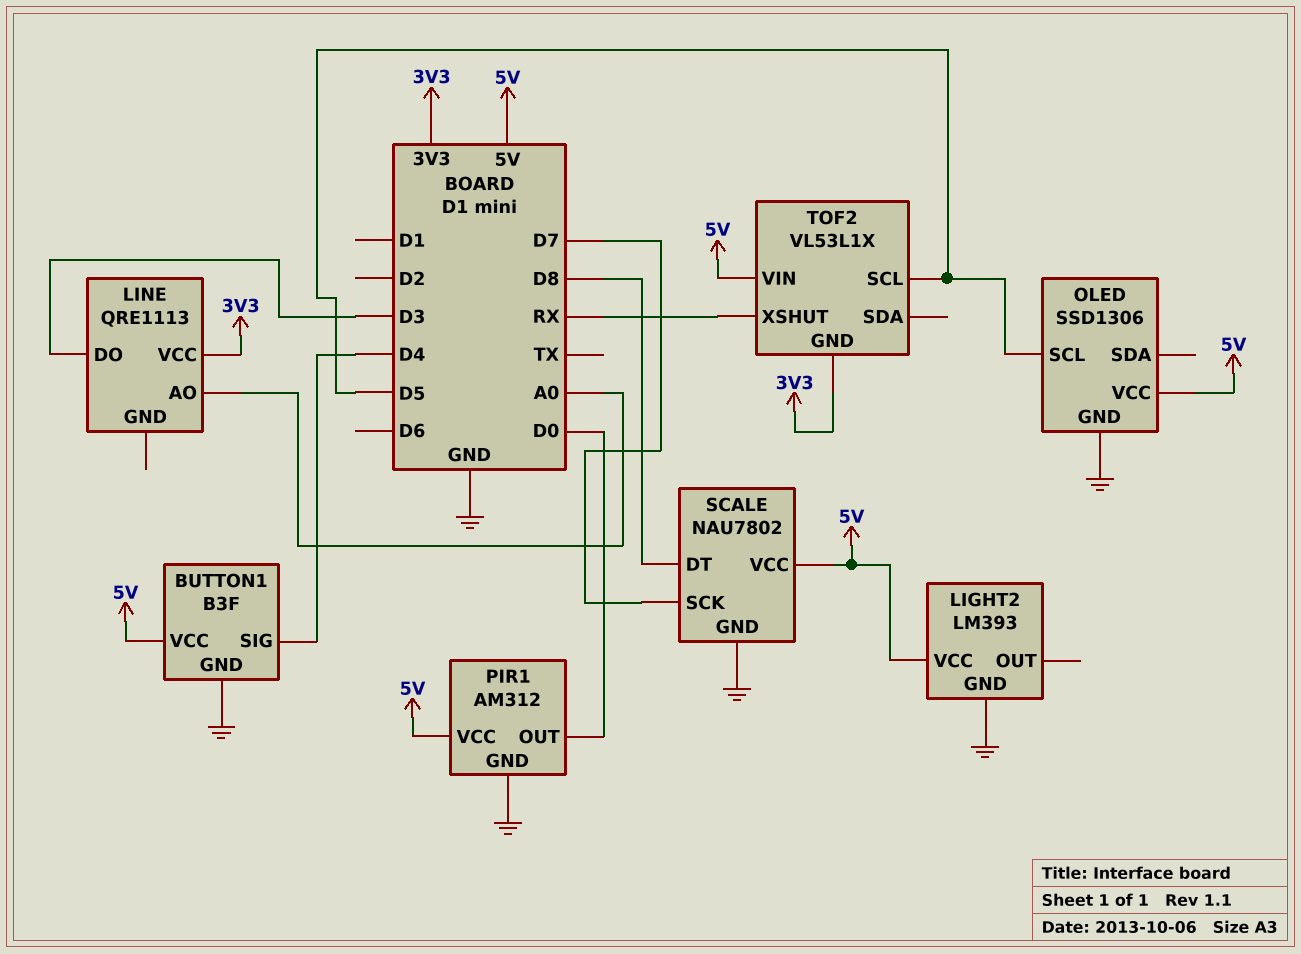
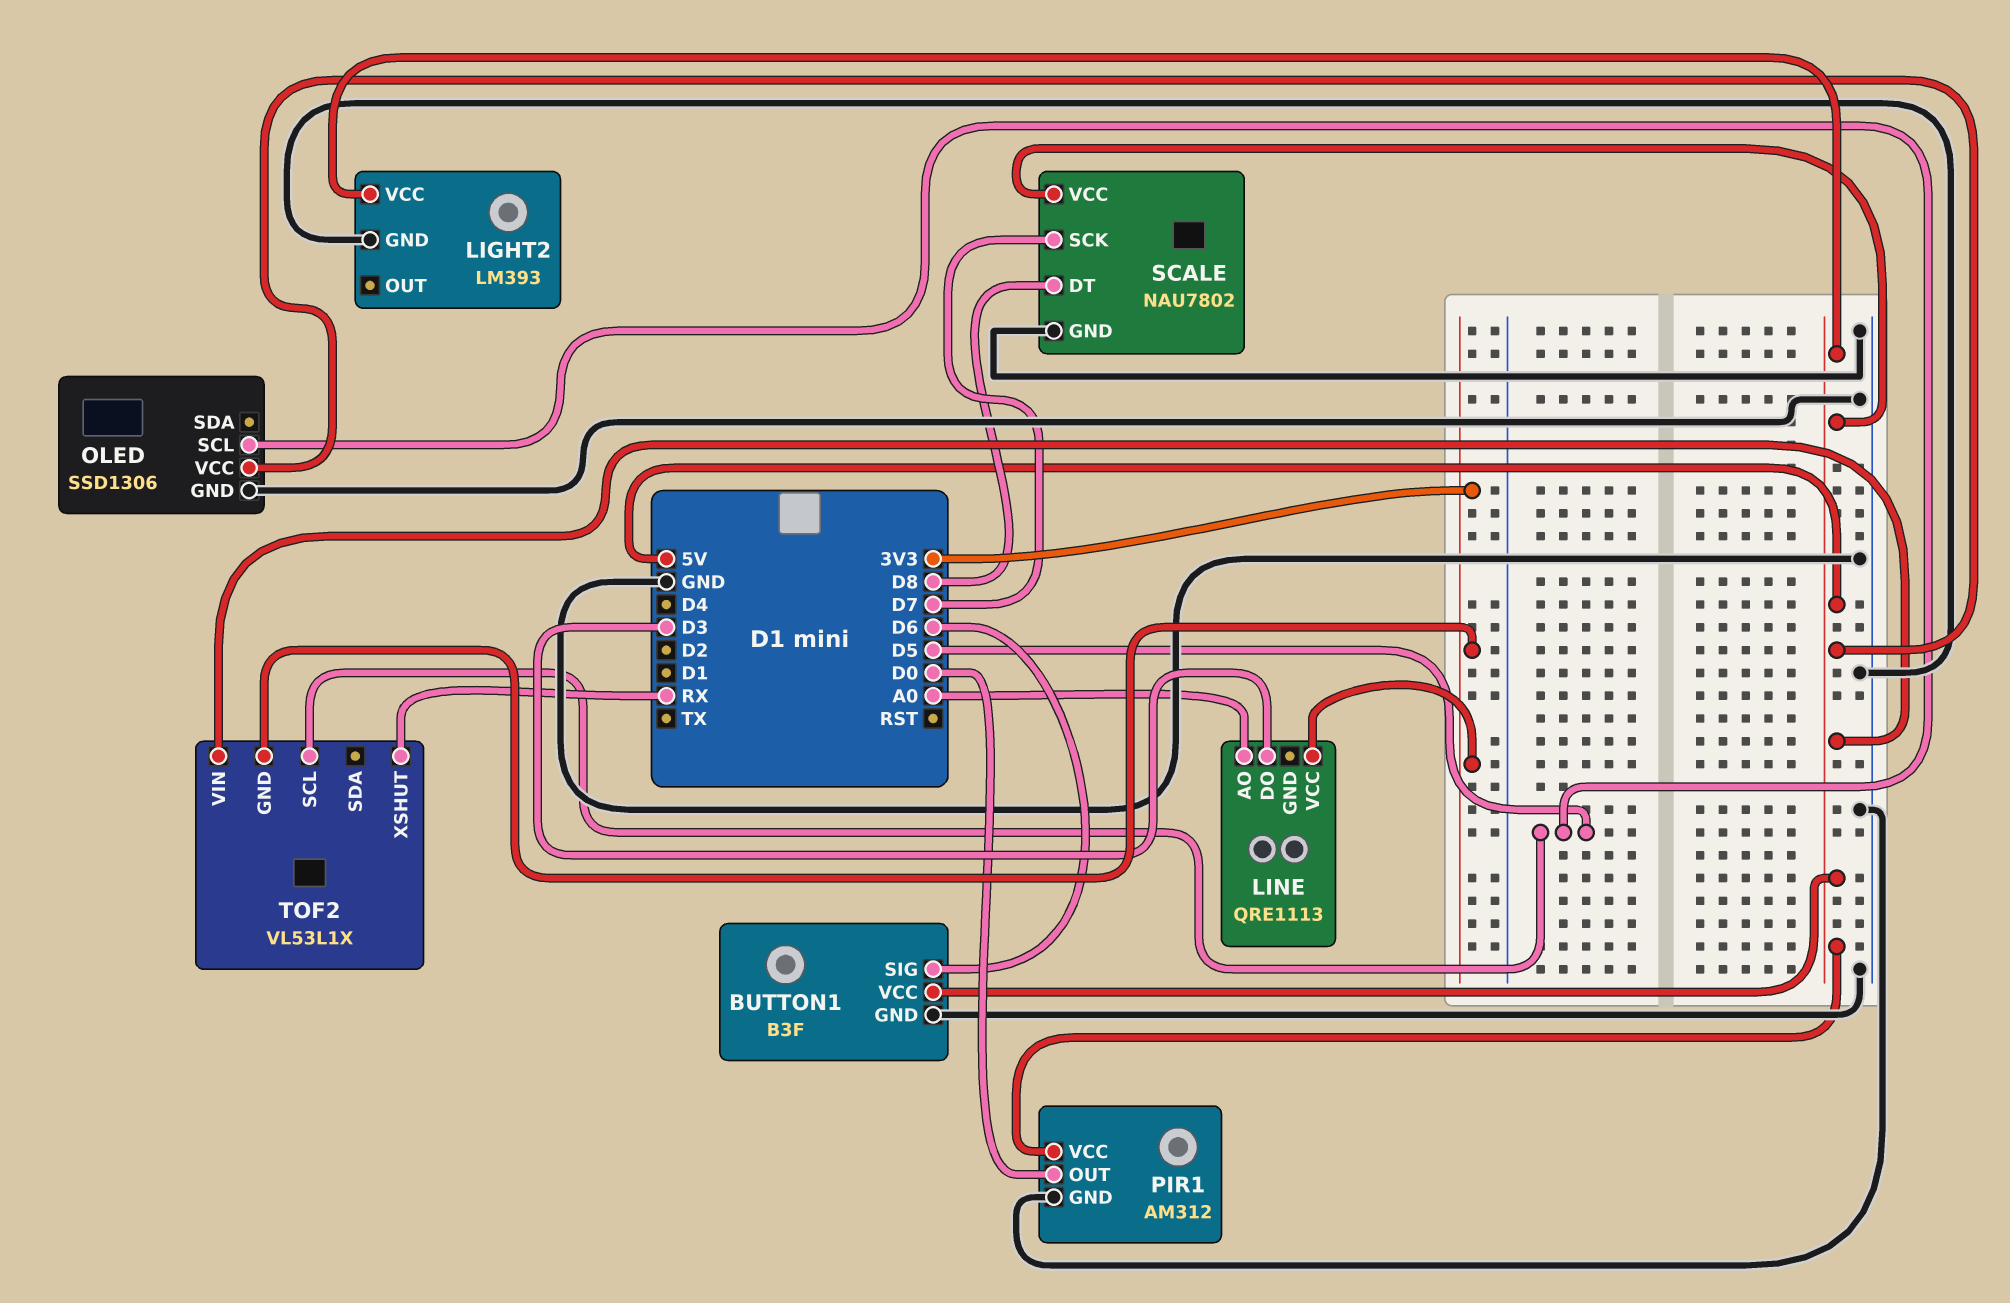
BUTTON1 pin SIG: D4 -> D6

